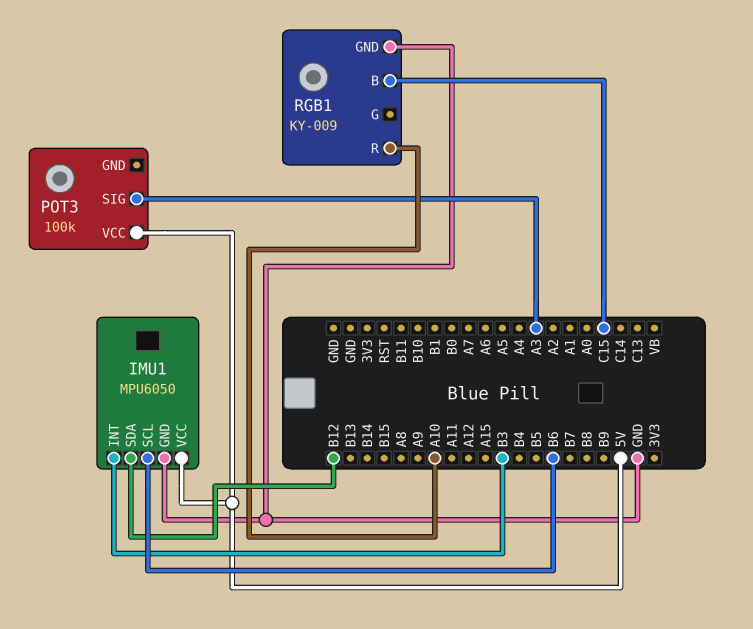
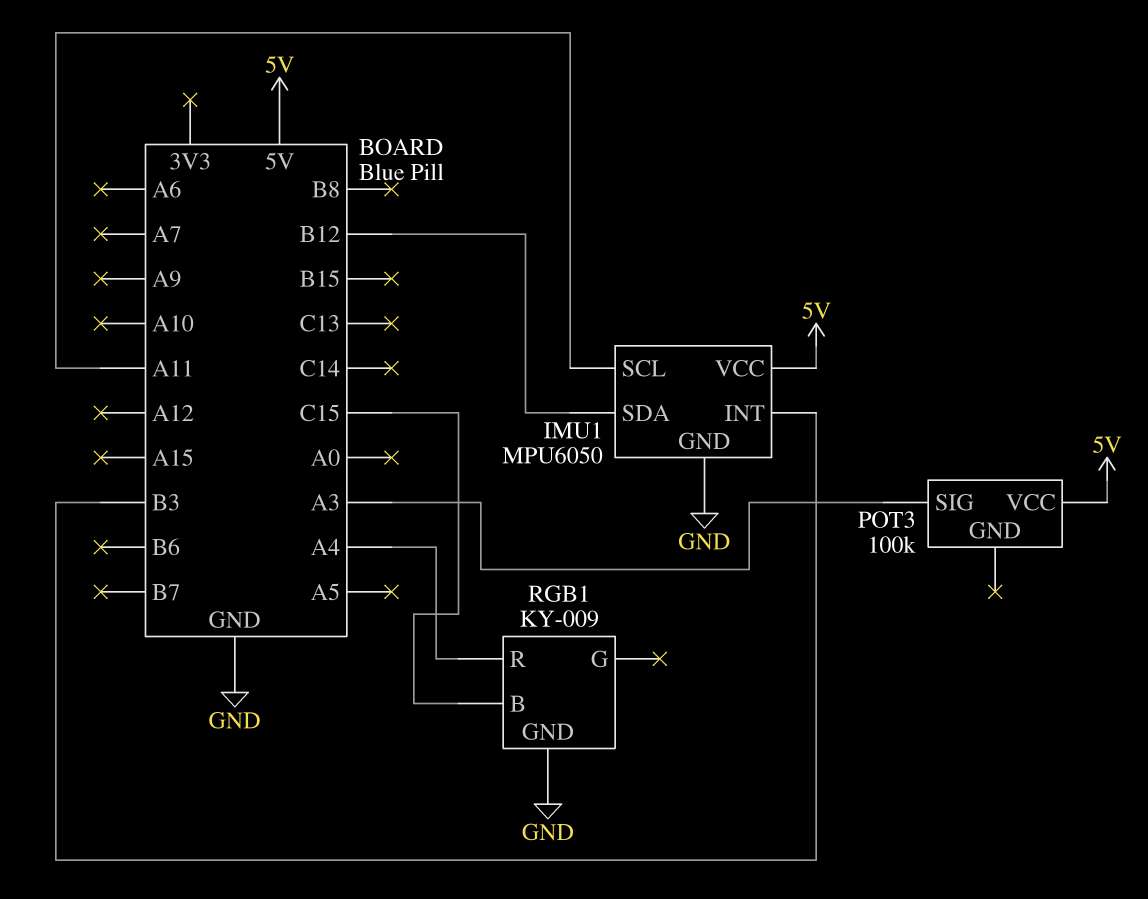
IMU1 pin SCL: B6 -> A11
RGB1 pin R: A10 -> A4

